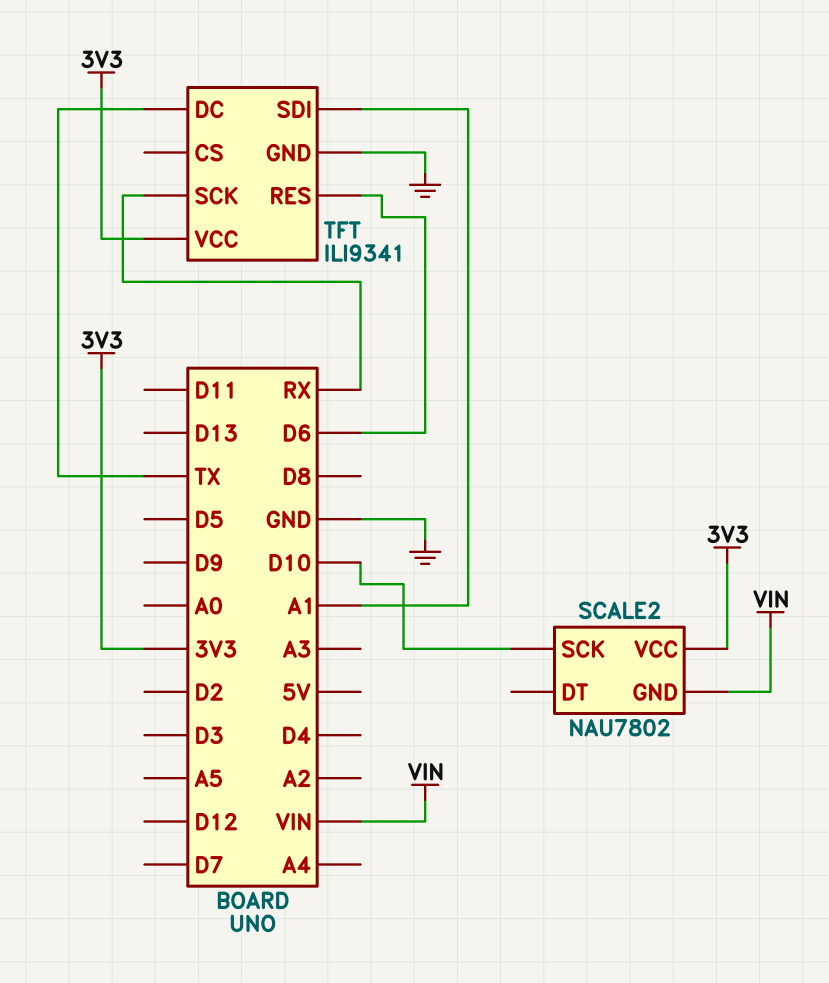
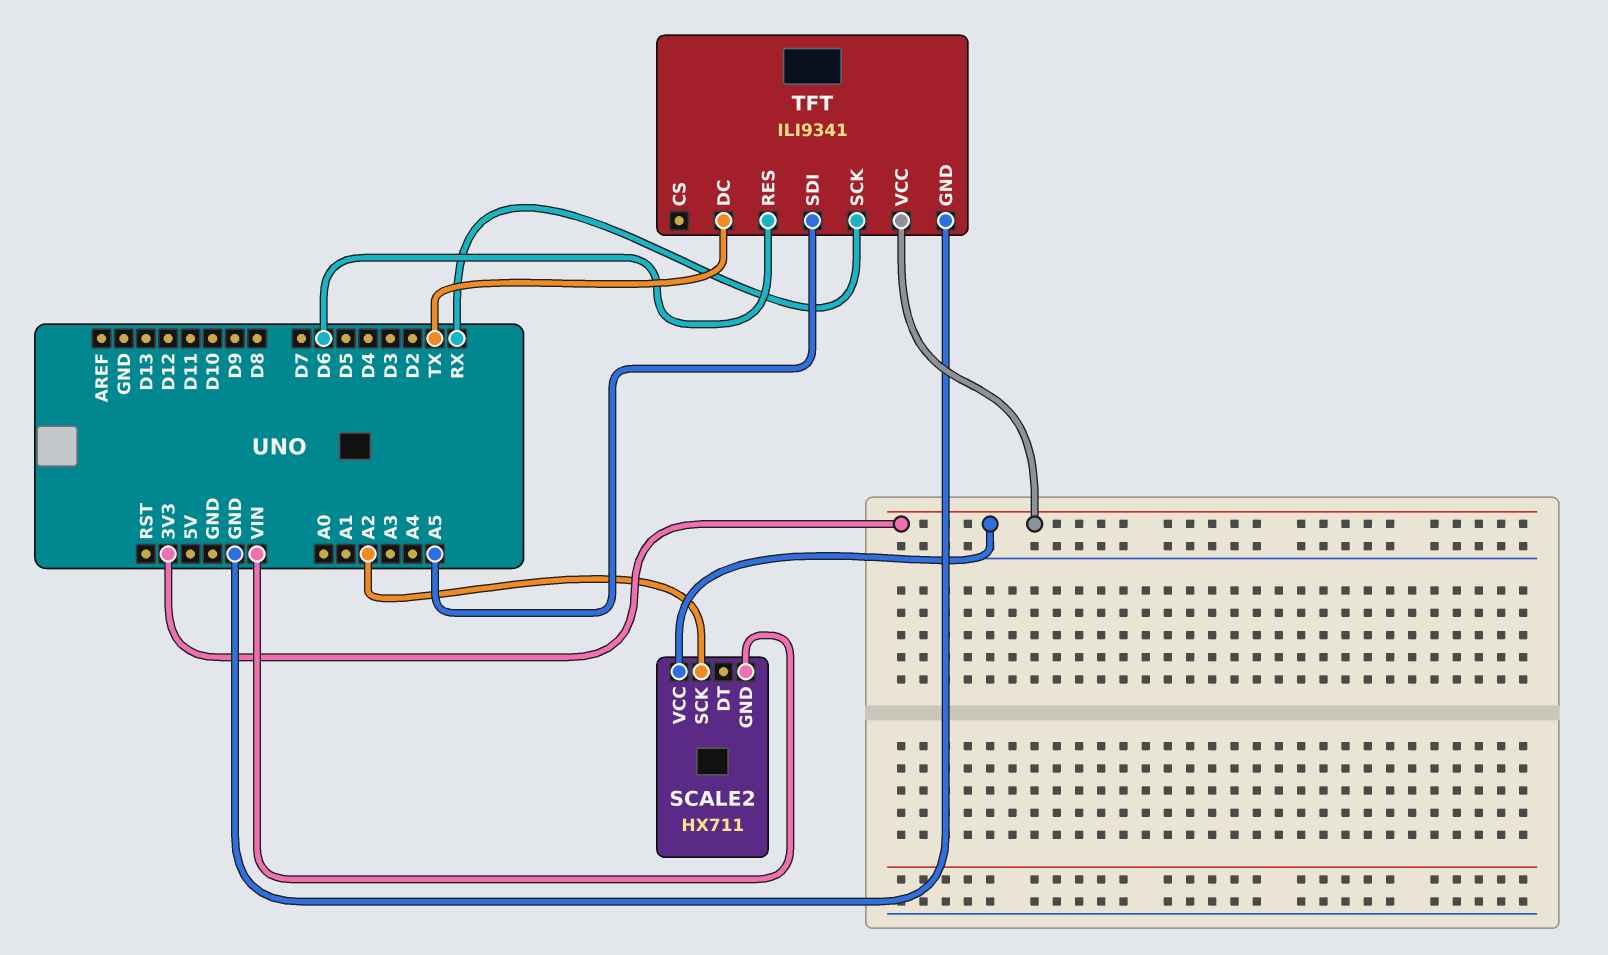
SCALE2: NAU7802 -> HX711
SCALE2 pin SCK: D10 -> A2
TFT pin SDI: A1 -> A5

